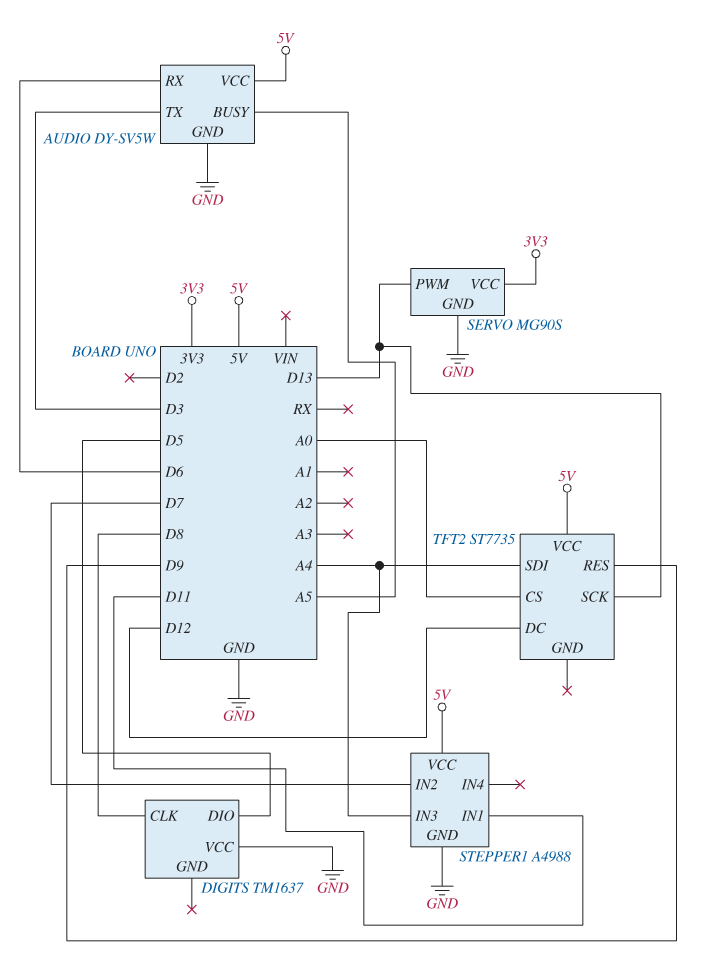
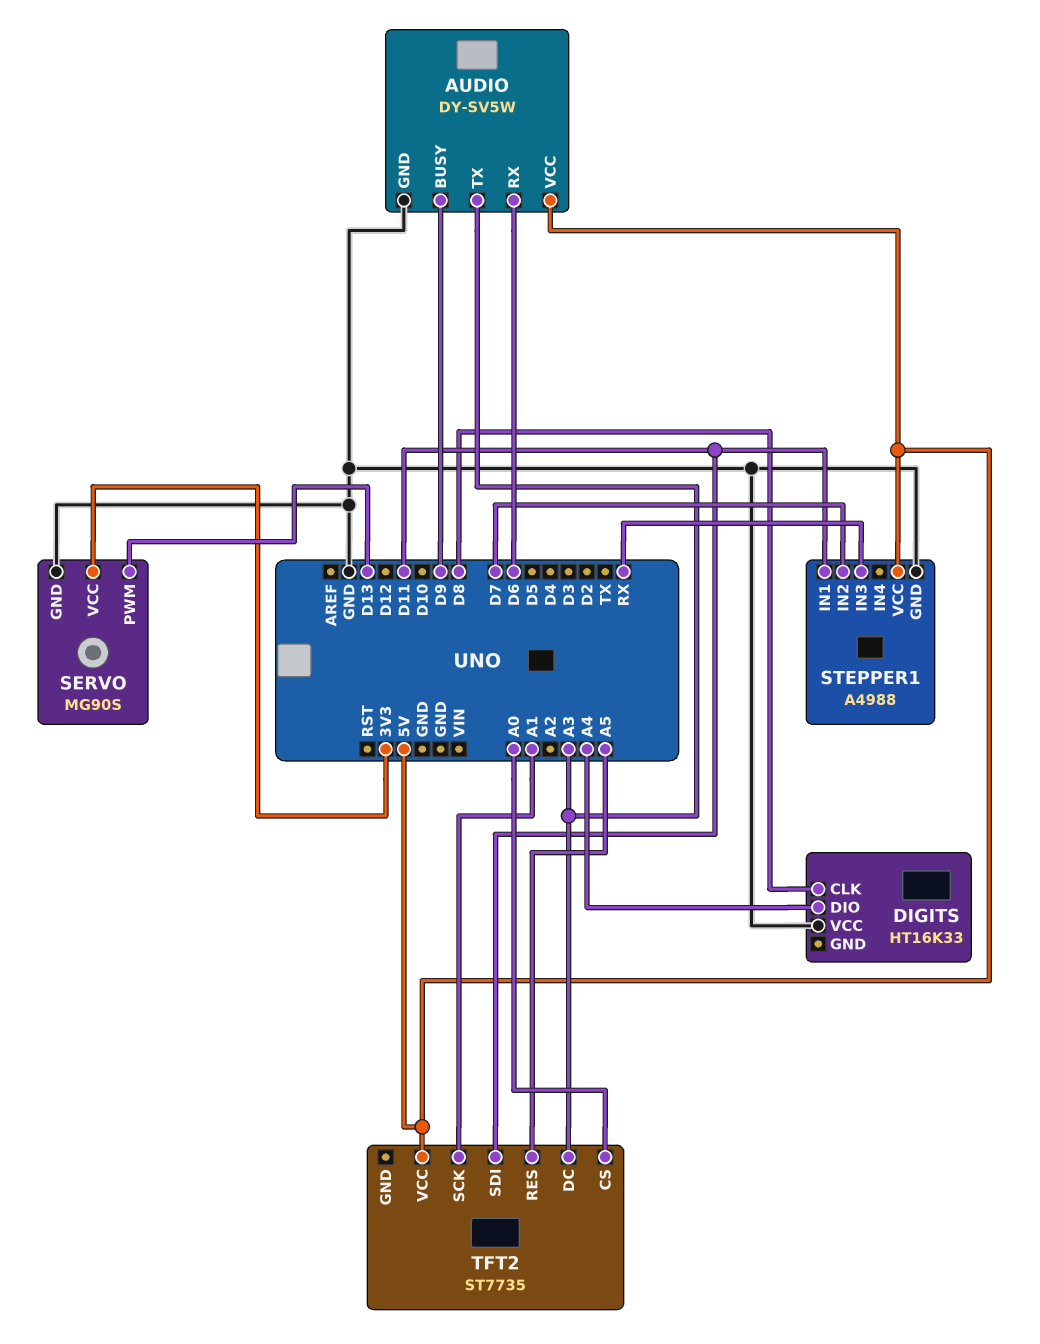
AUDIO pin BUSY: A5 -> D9
AUDIO pin TX: D3 -> A3
DIGITS: TM1637 -> HT16K33
DIGITS pin DIO: D5 -> A4
STEPPER1 pin IN3: A4 -> RX
TFT2 pin DC: D12 -> A3
TFT2 pin RES: D9 -> A5
TFT2 pin SCK: D13 -> A1
TFT2 pin SDI: A4 -> D11

